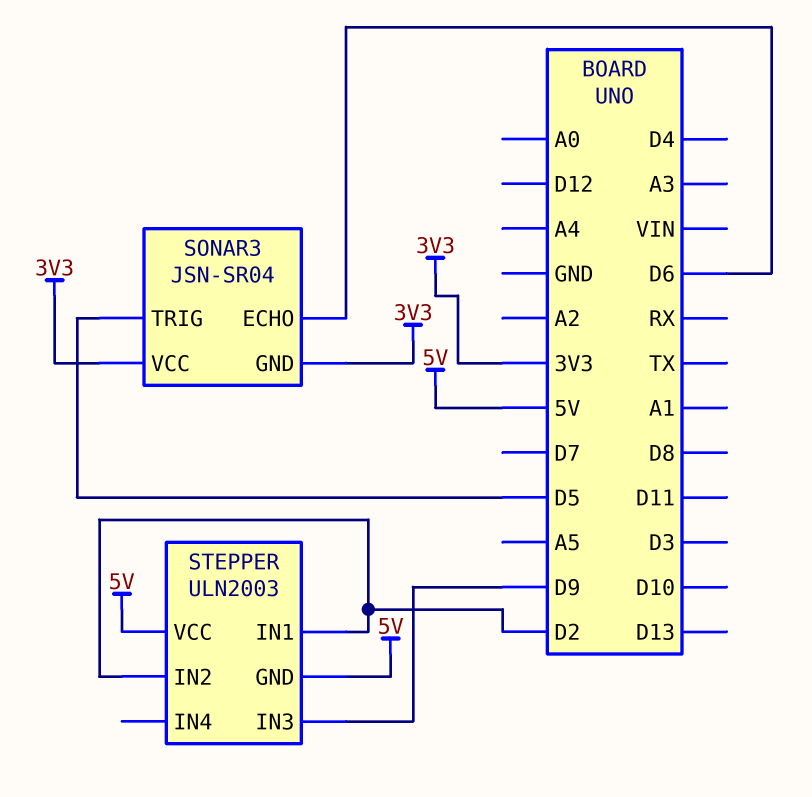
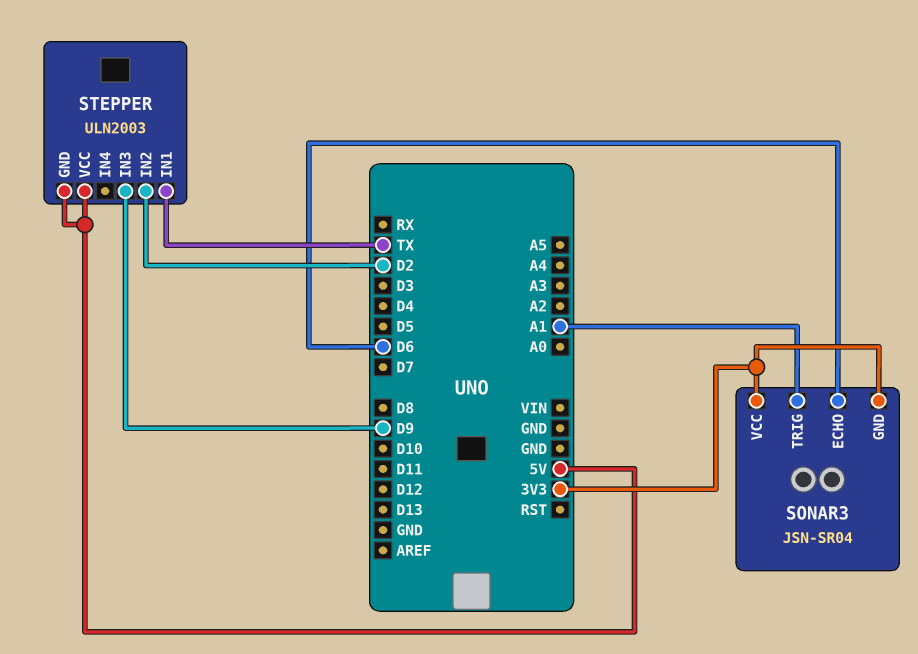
SONAR3 pin TRIG: D5 -> A1
STEPPER pin IN1: D2 -> TX

